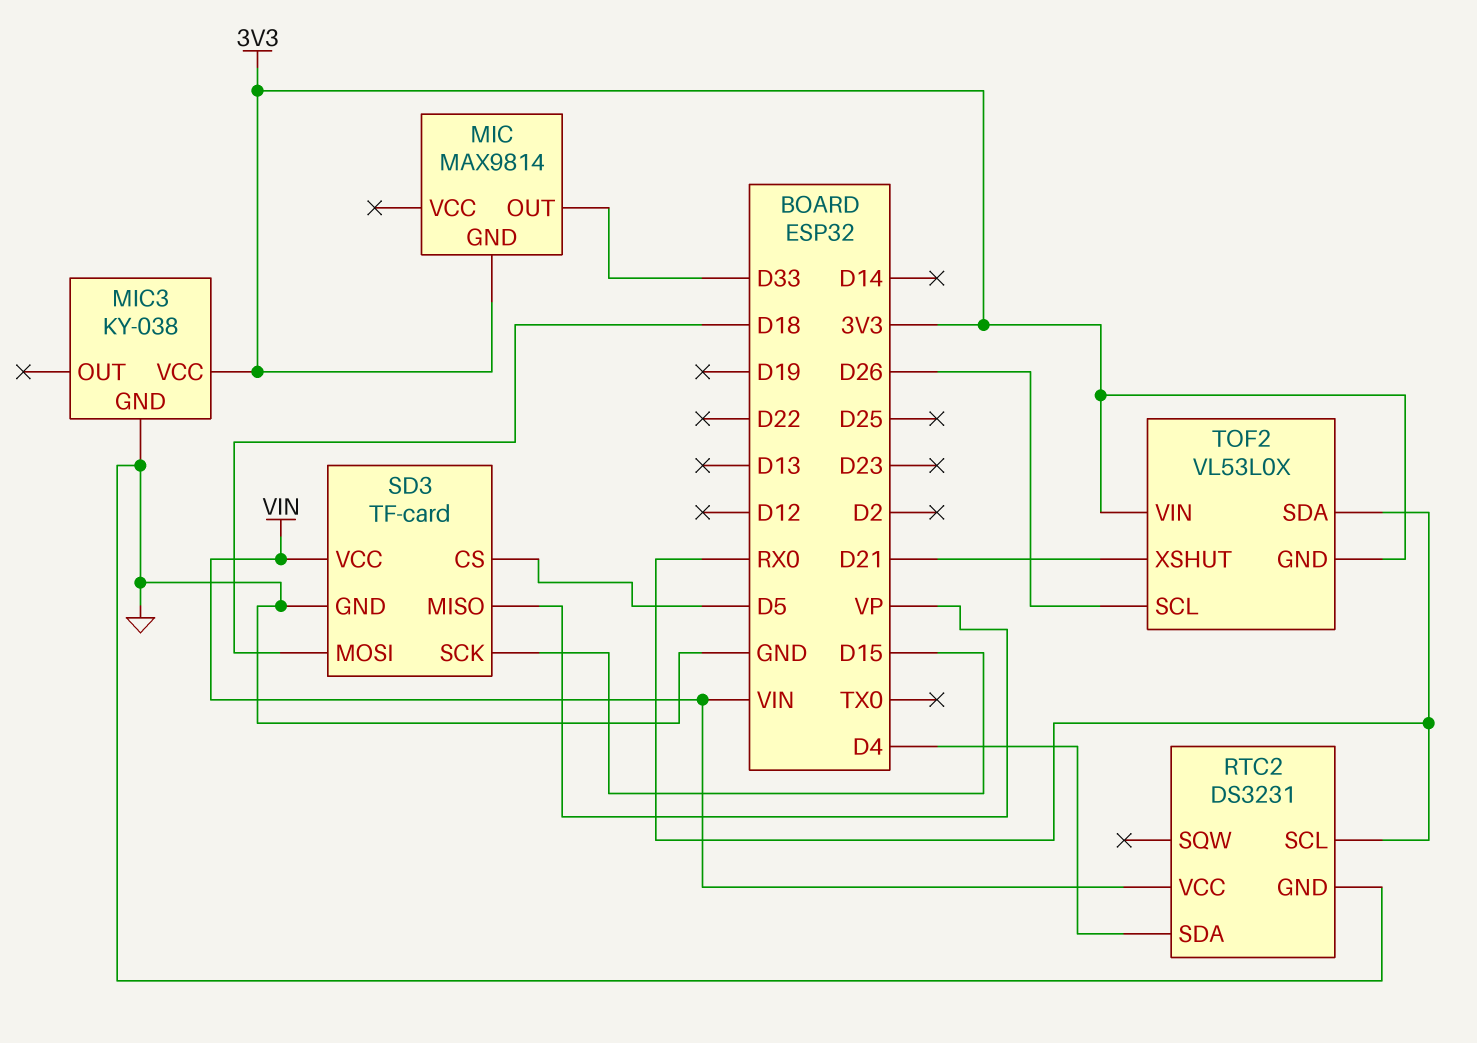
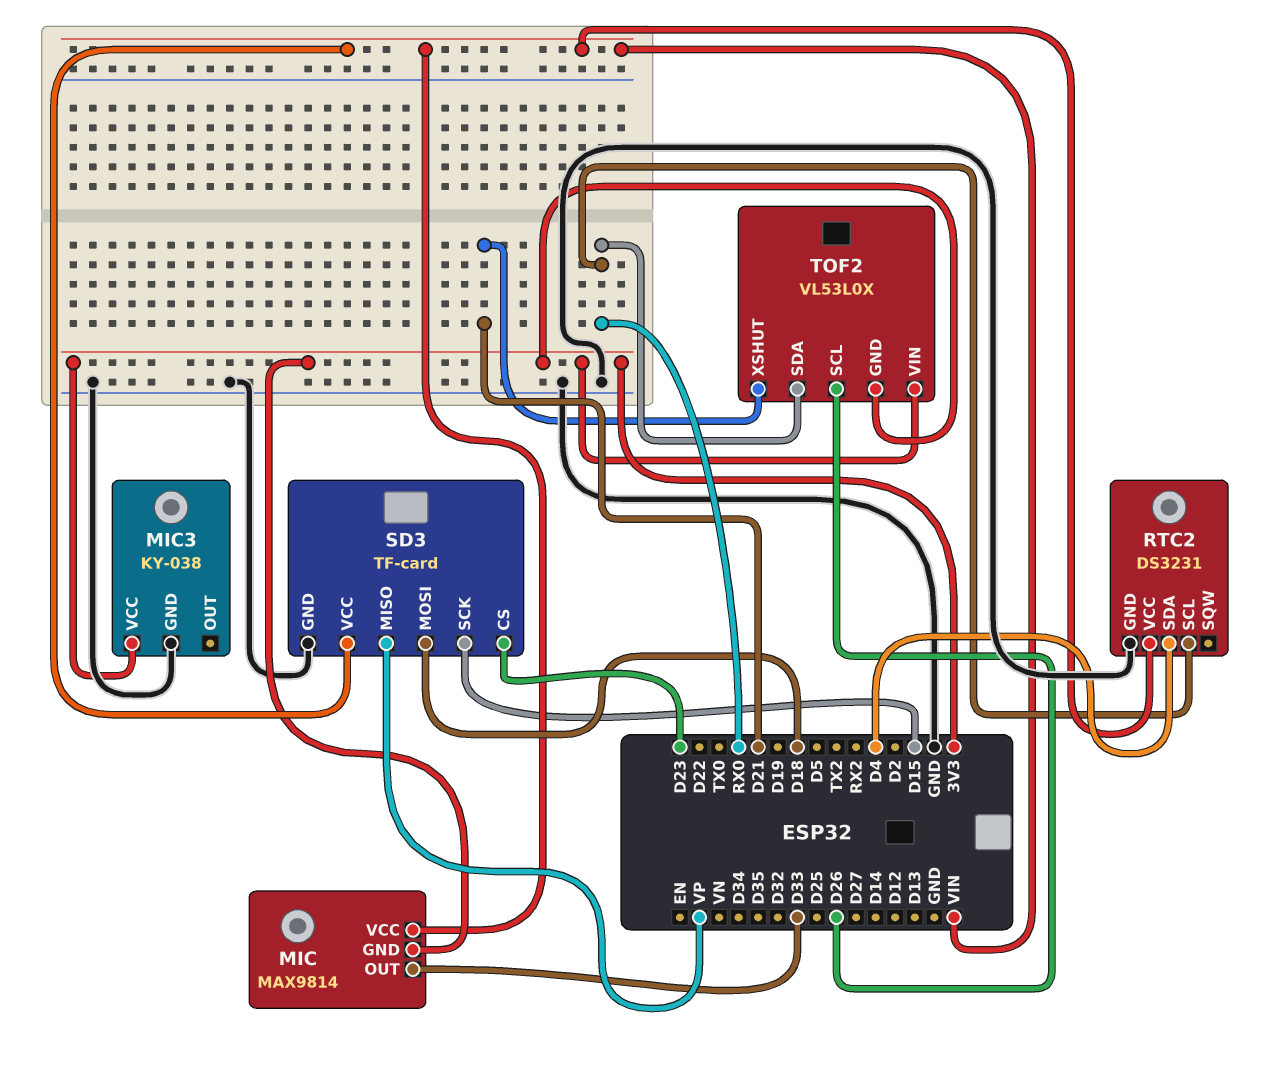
MIC pin VCC: none -> VIN
SD3 pin CS: D5 -> D23

